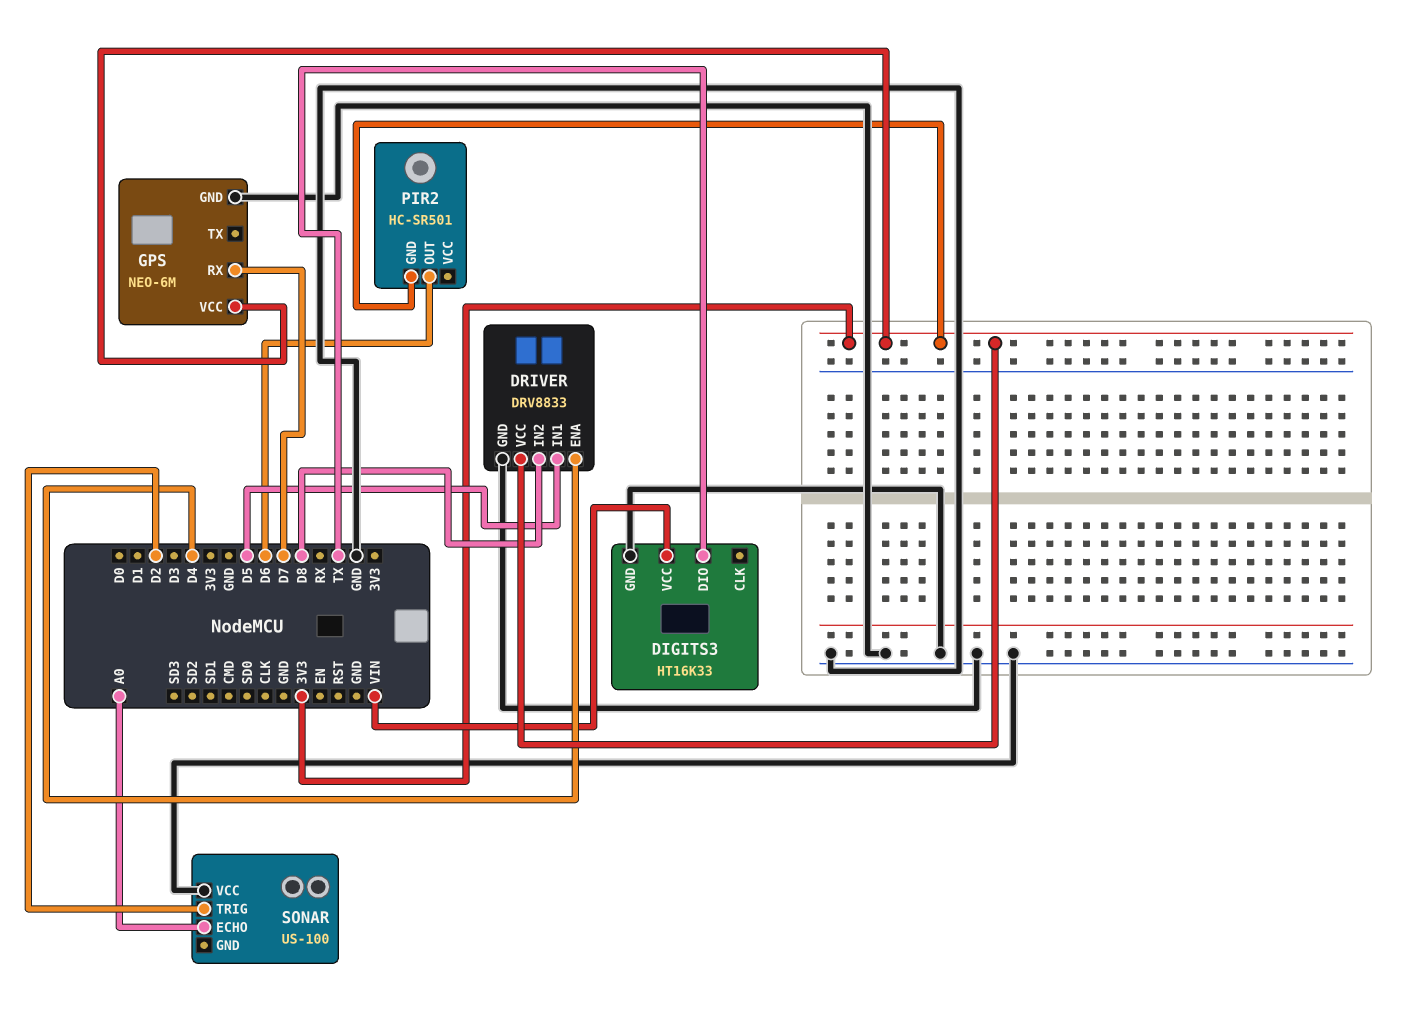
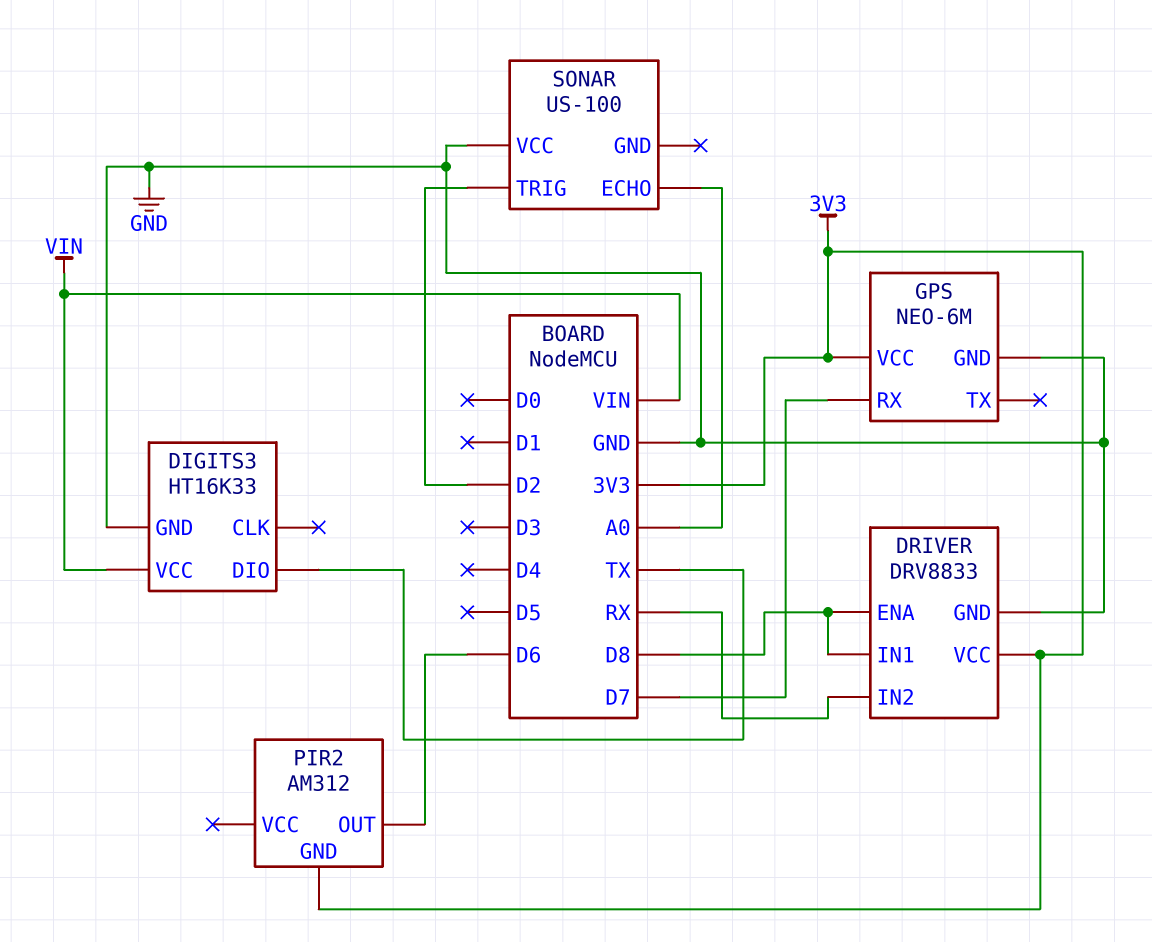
DRIVER pin ENA: D4 -> D8
DRIVER pin IN1: D5 -> D8
DRIVER pin IN2: D8 -> RX
PIR2: HC-SR501 -> AM312

